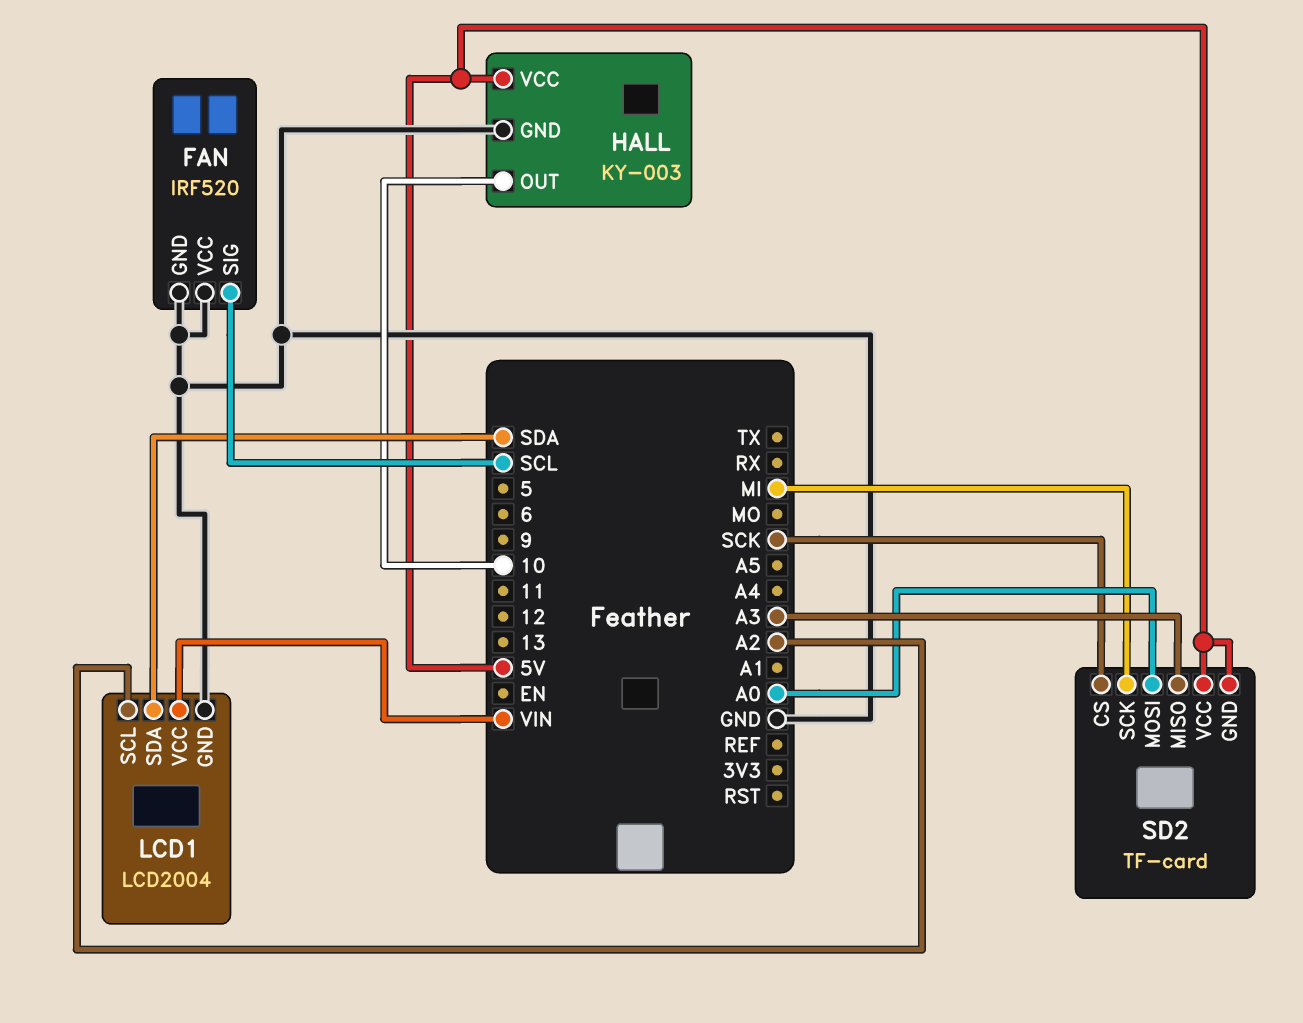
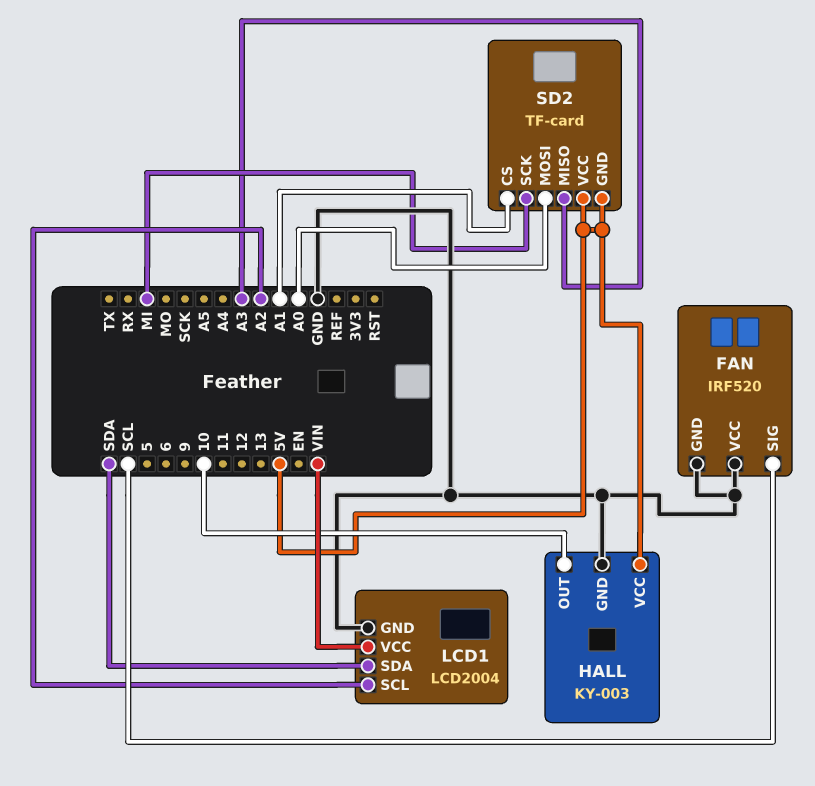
SD2 pin CS: SCK -> A1

